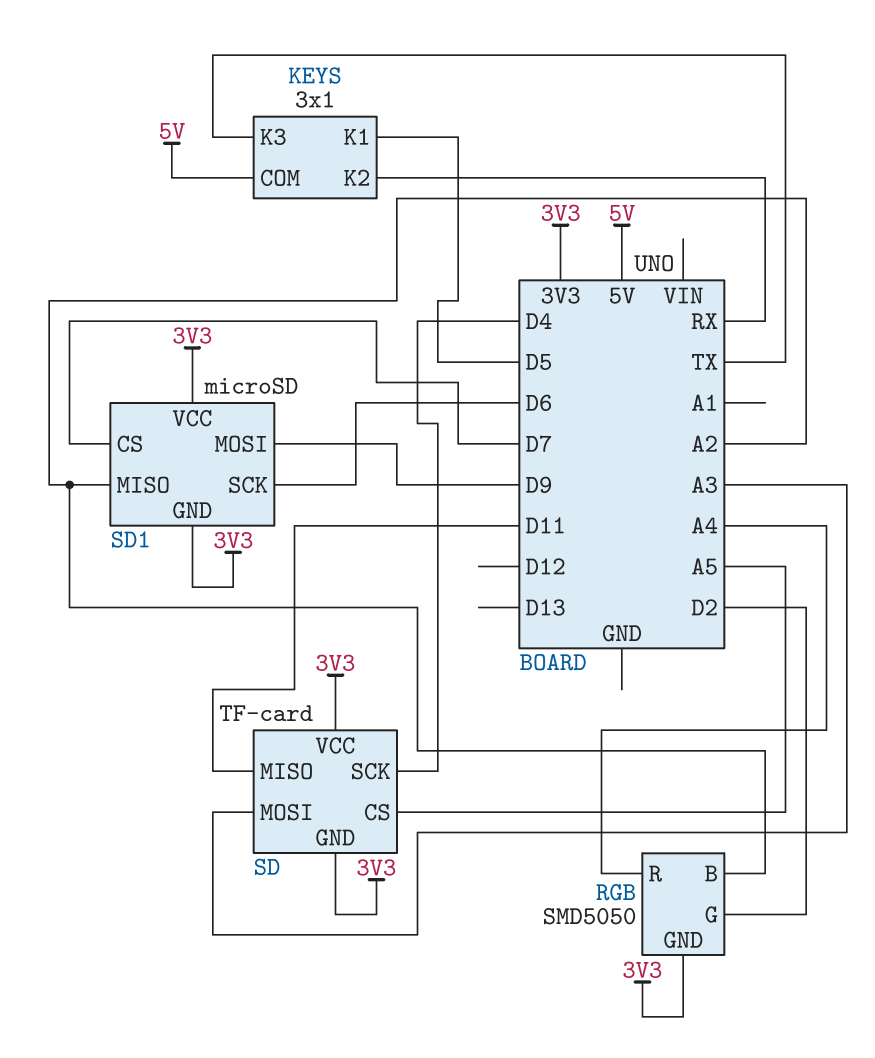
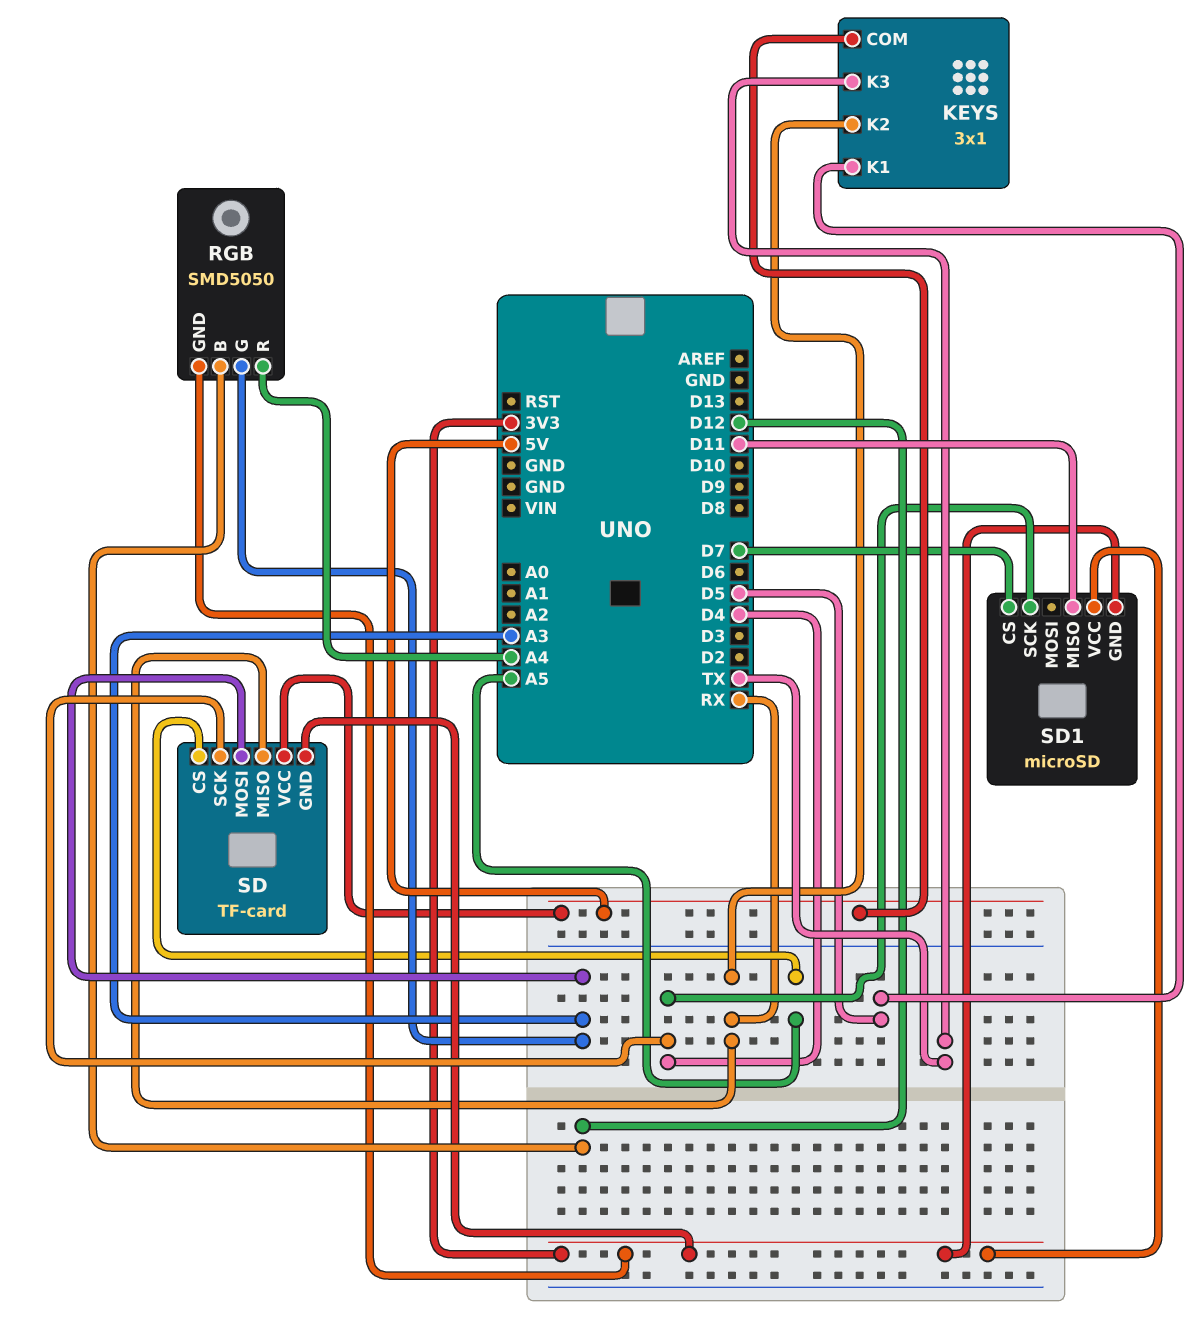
RGB pin B: A2 -> D12
RGB pin G: D2 -> A3
SD pin MISO: D11 -> RX
SD pin VCC: 3V3 -> 5V
SD1 pin MISO: A2 -> D11
SD1 pin MOSI: D9 -> none
SD1 pin SCK: D6 -> D4

